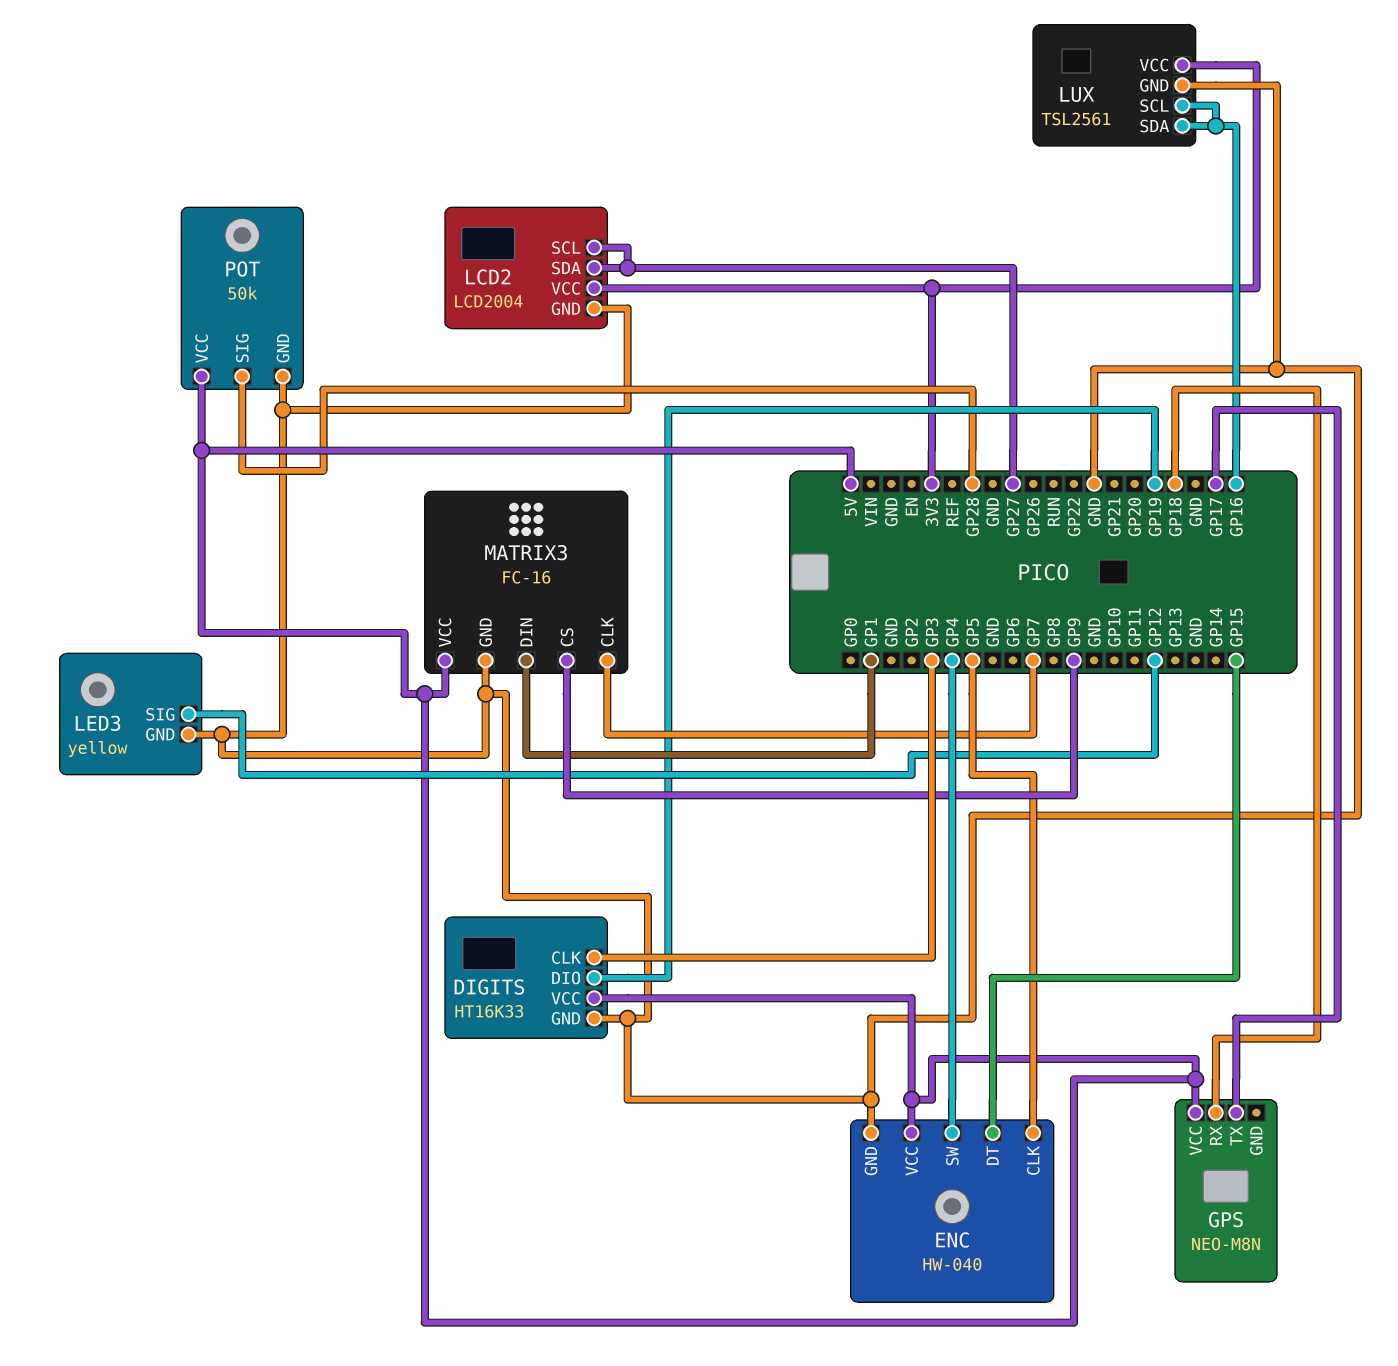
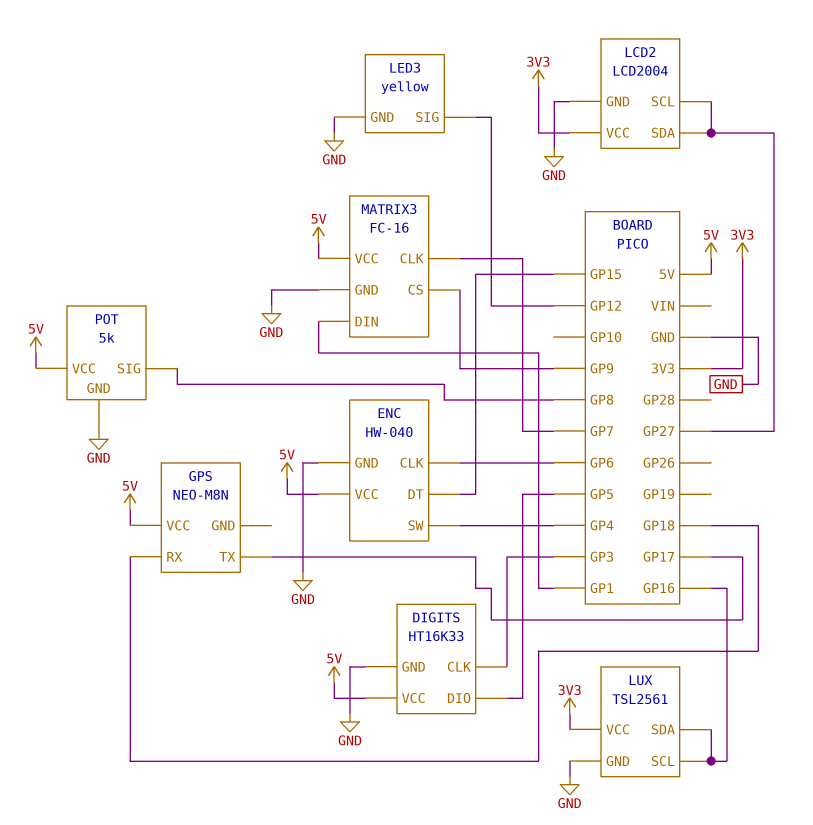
DIGITS pin DIO: GP19 -> GP5
ENC pin CLK: GP5 -> GP6
POT: 50k -> 5k
POT pin SIG: GP28 -> GP8

